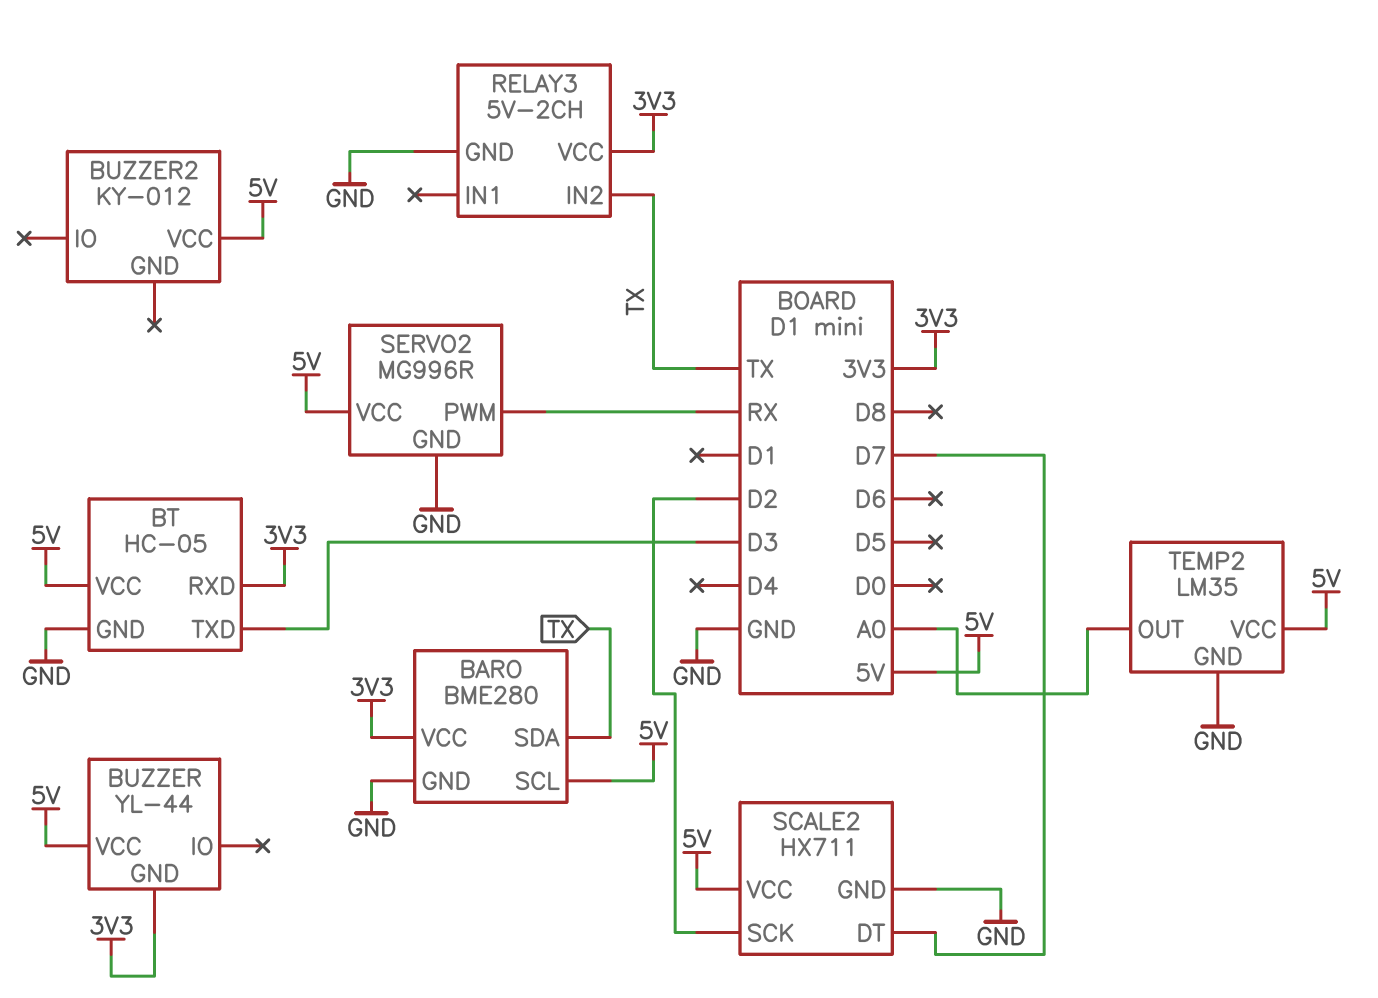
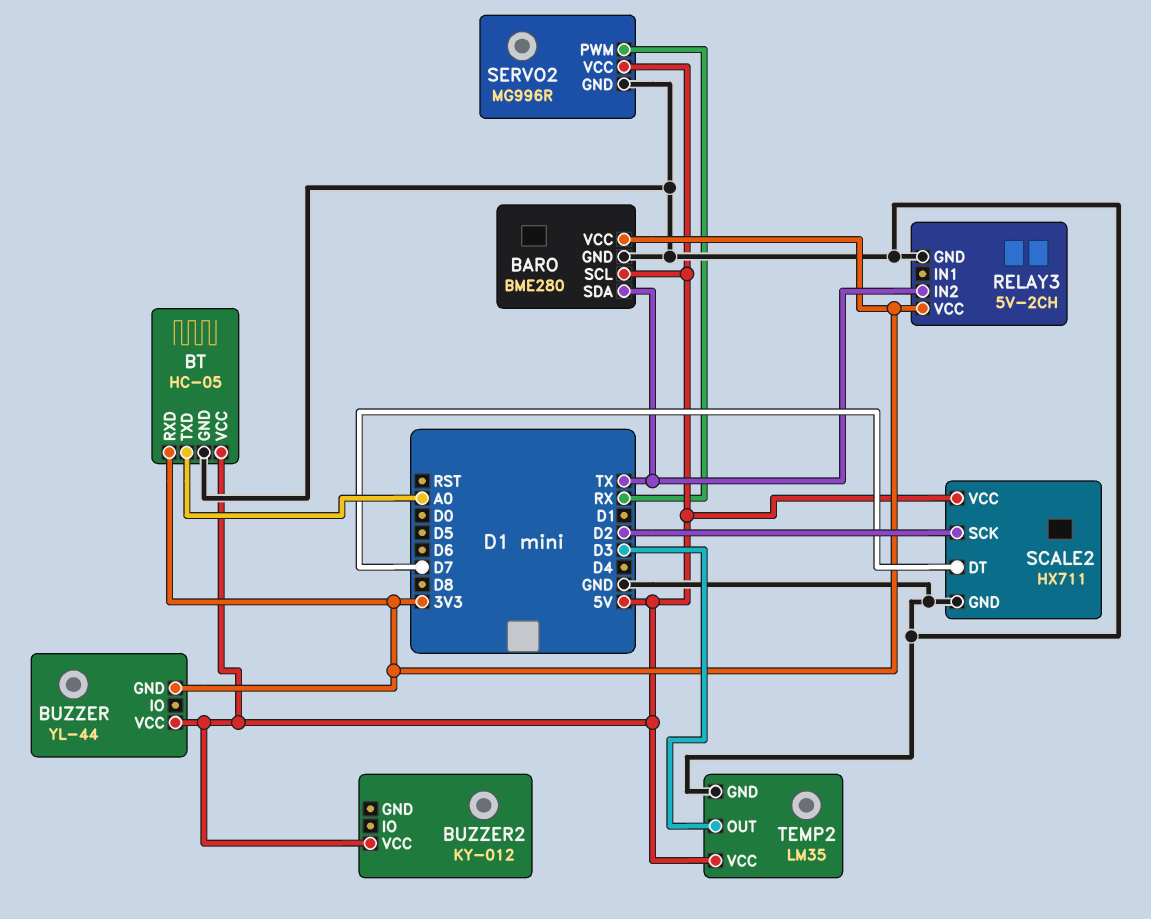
BT pin TXD: D3 -> A0
TEMP2 pin OUT: A0 -> D3

